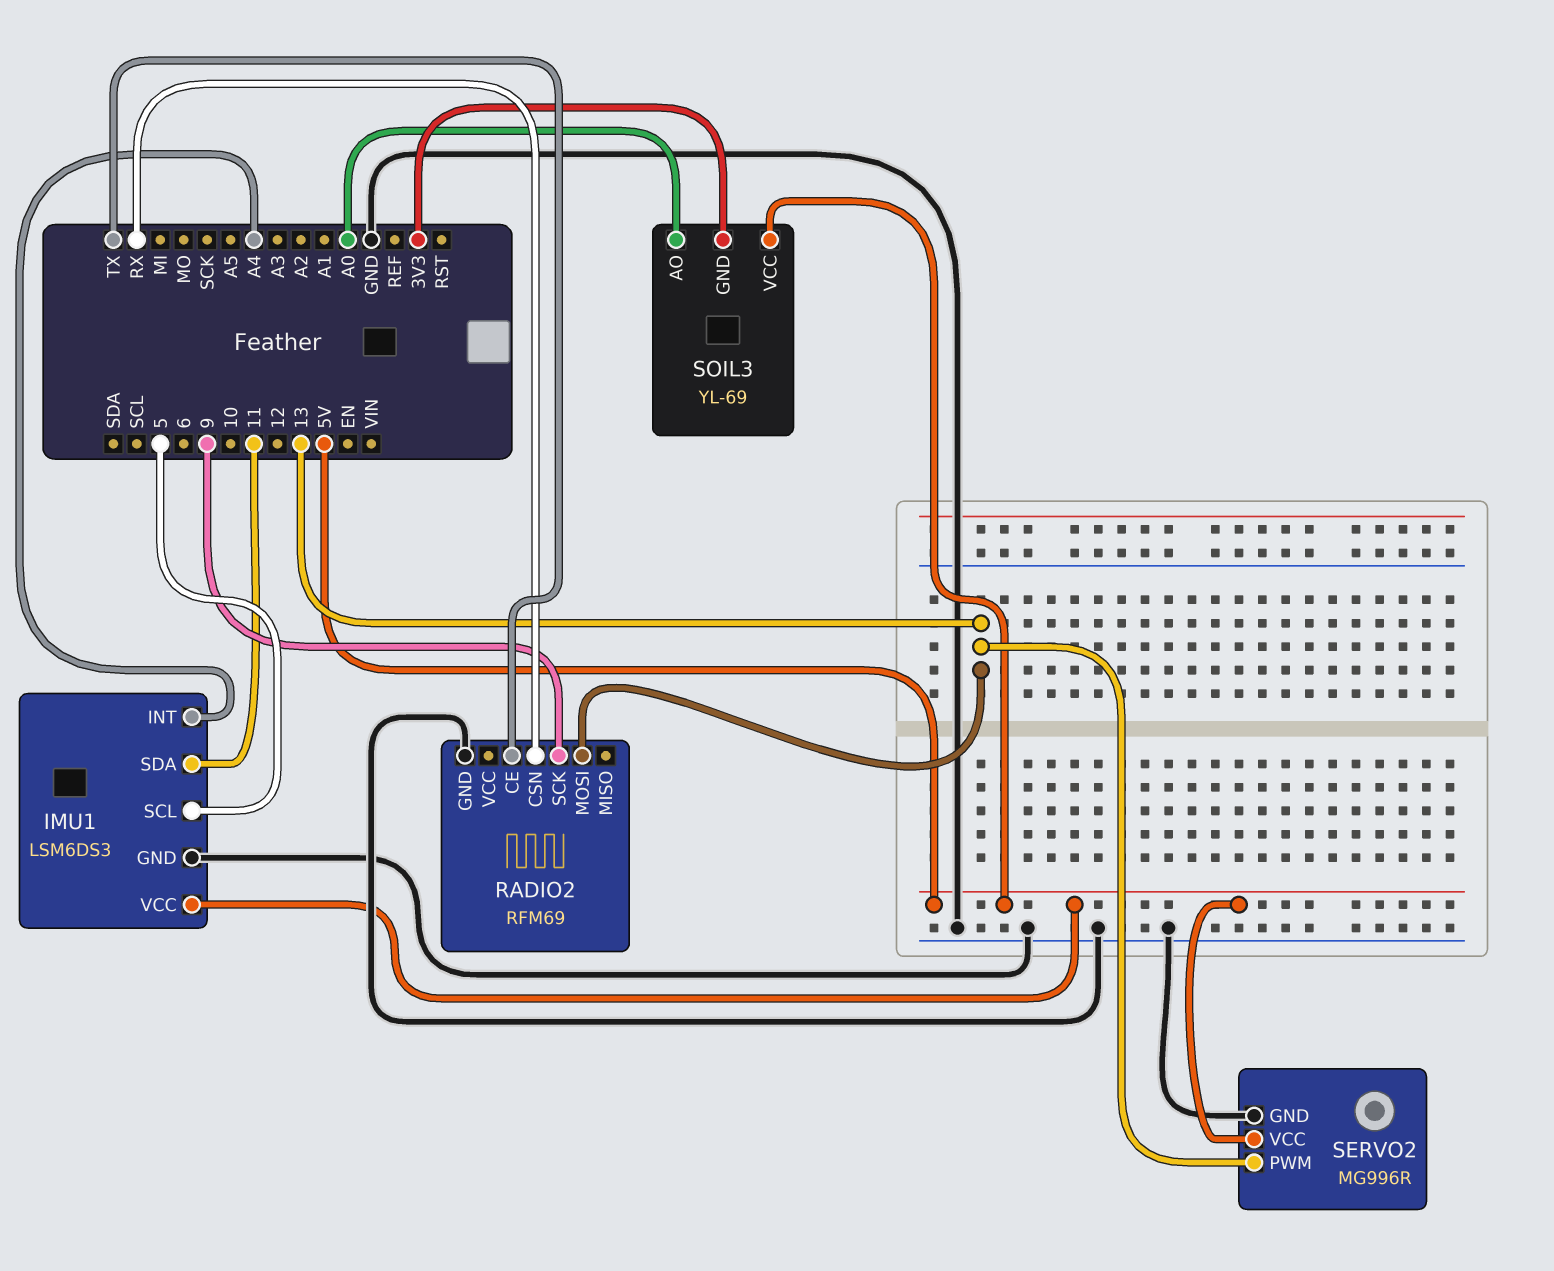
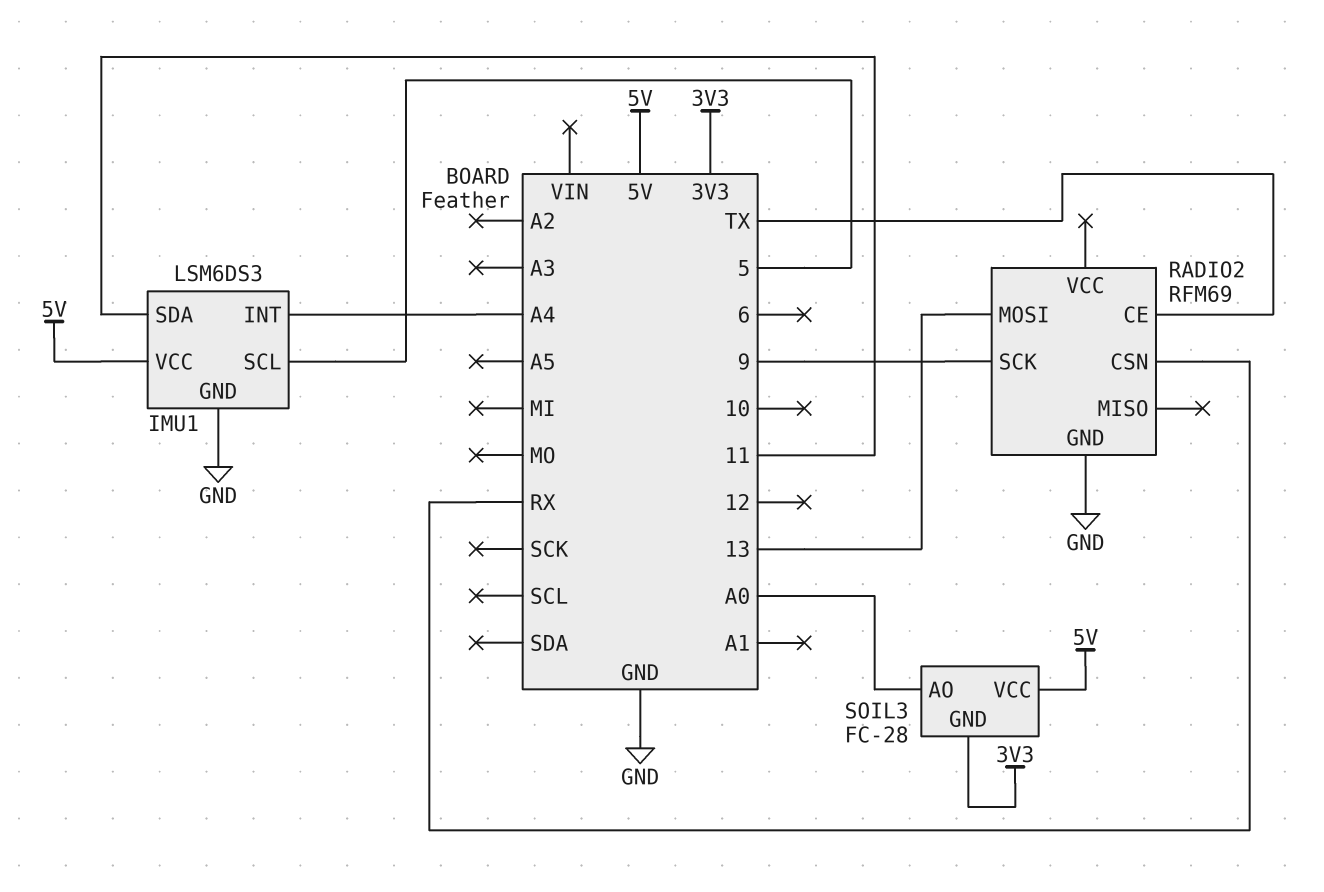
SERVO2: MG996R -> none
SERVO2 pin GND: GND -> none
SERVO2 pin PWM: 13 -> none
SERVO2 pin VCC: 5V -> none
SOIL3: YL-69 -> FC-28

